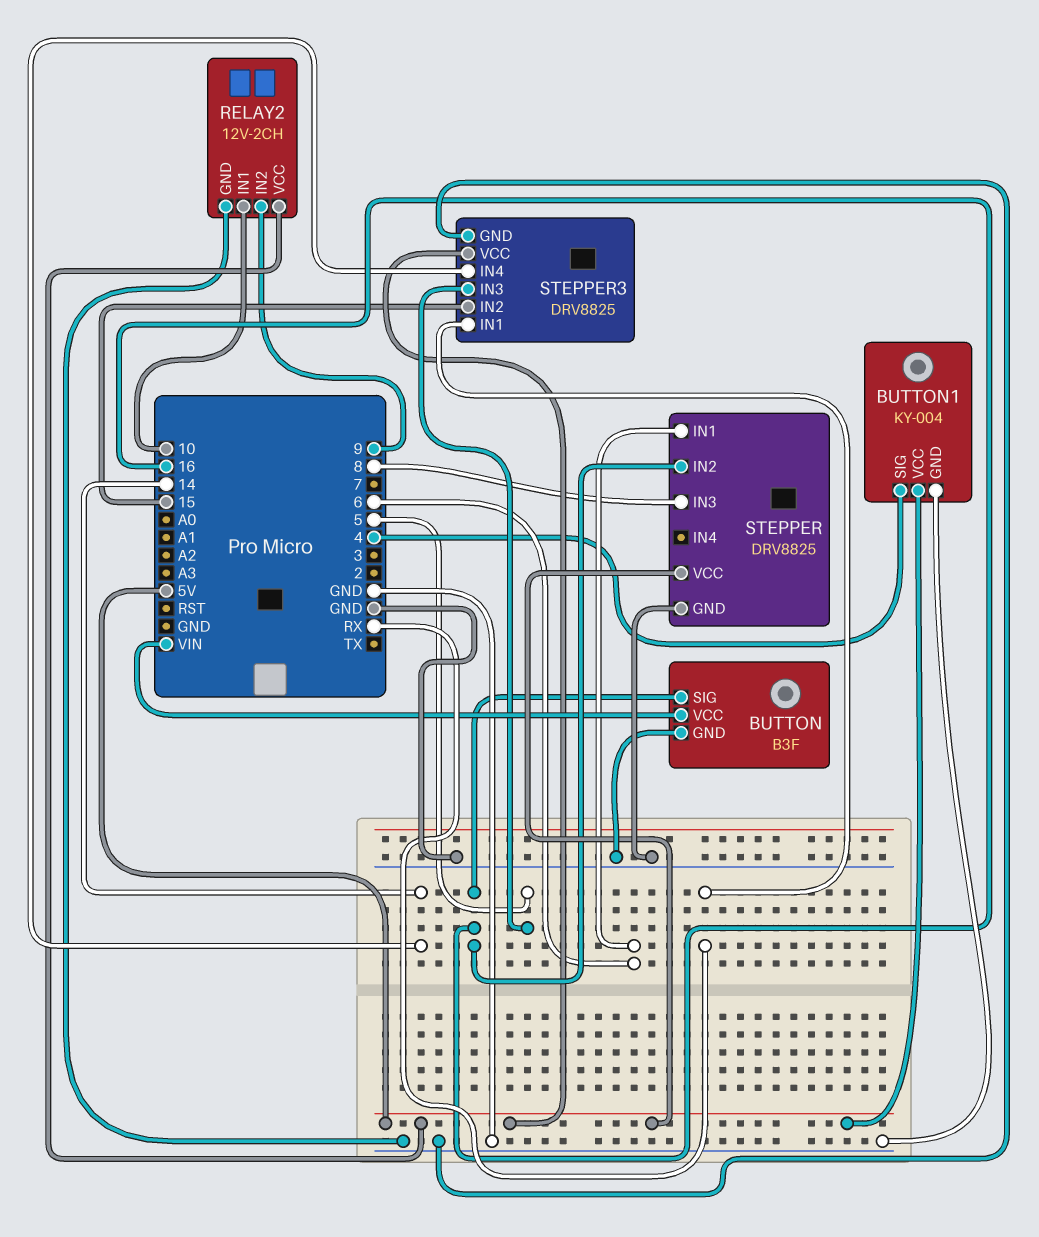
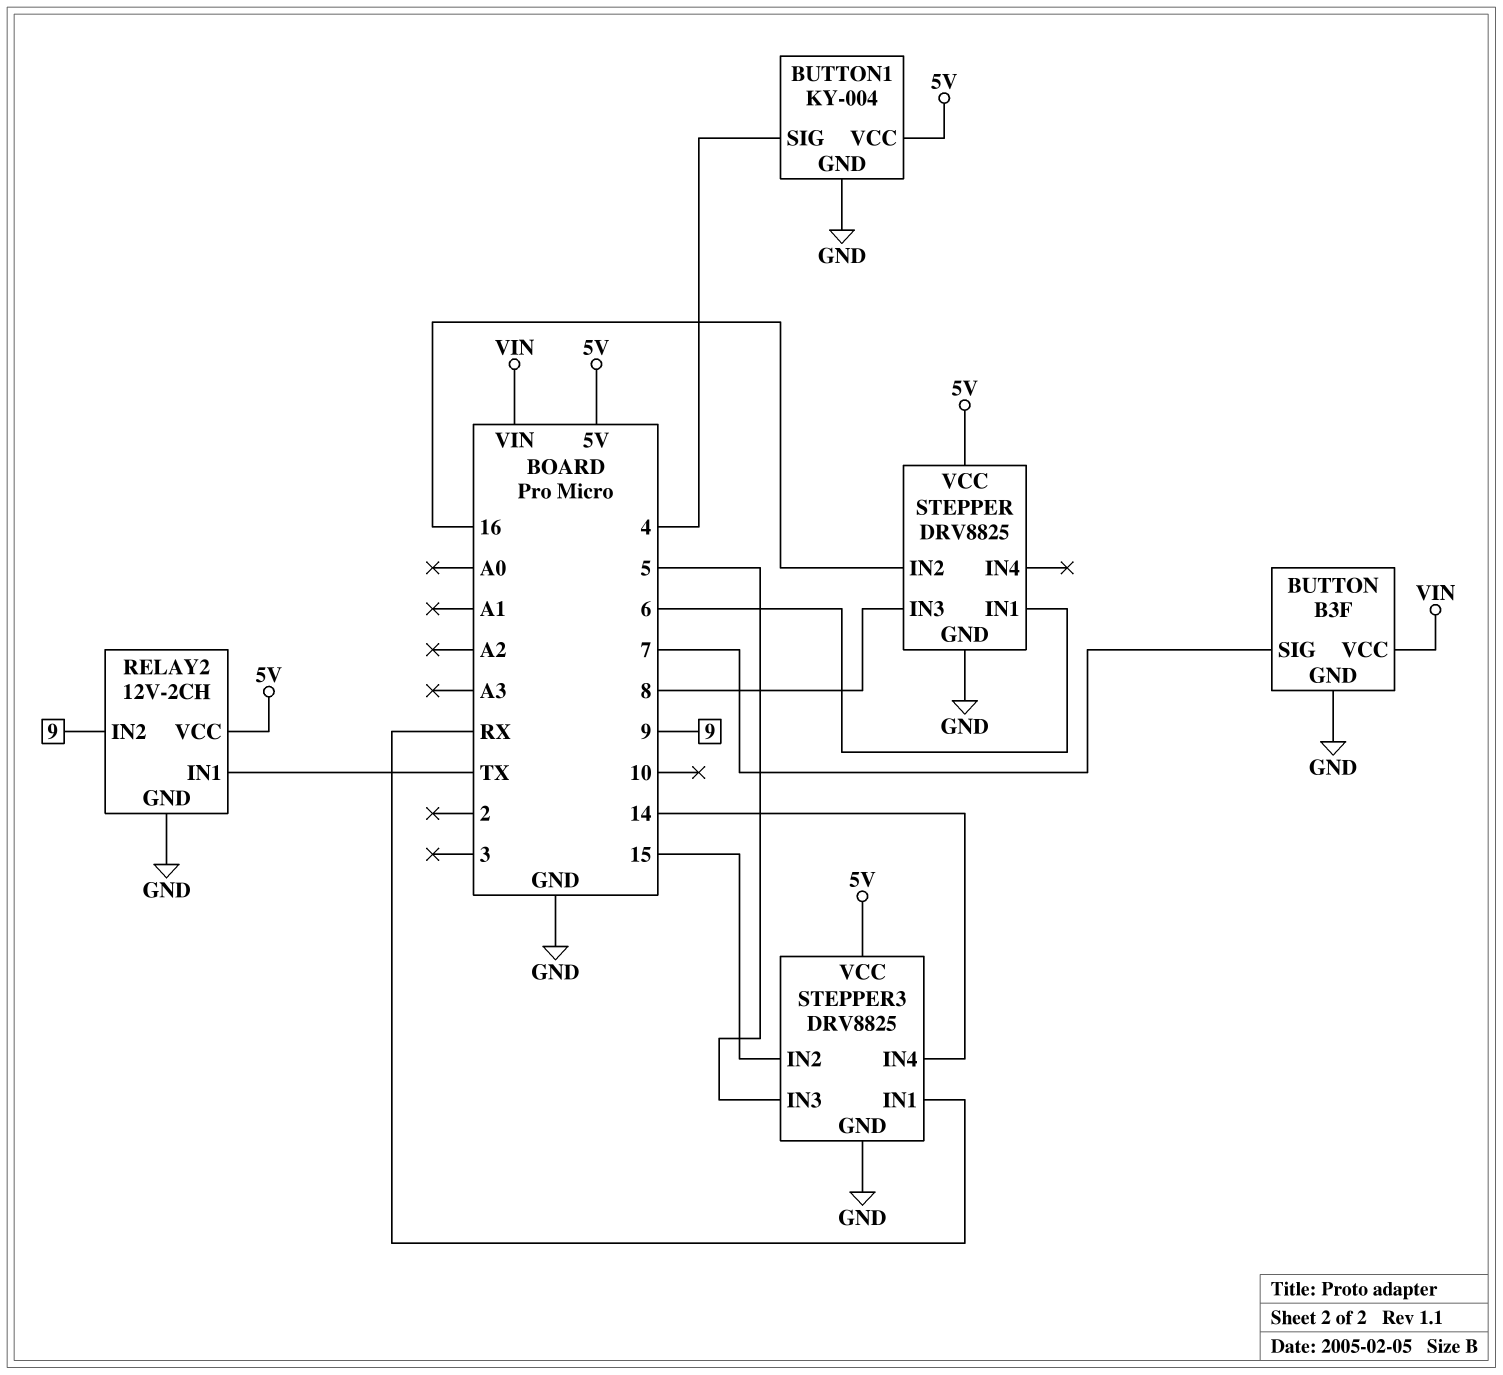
BUTTON pin SIG: 16 -> 7
RELAY2 pin IN1: 10 -> TX

